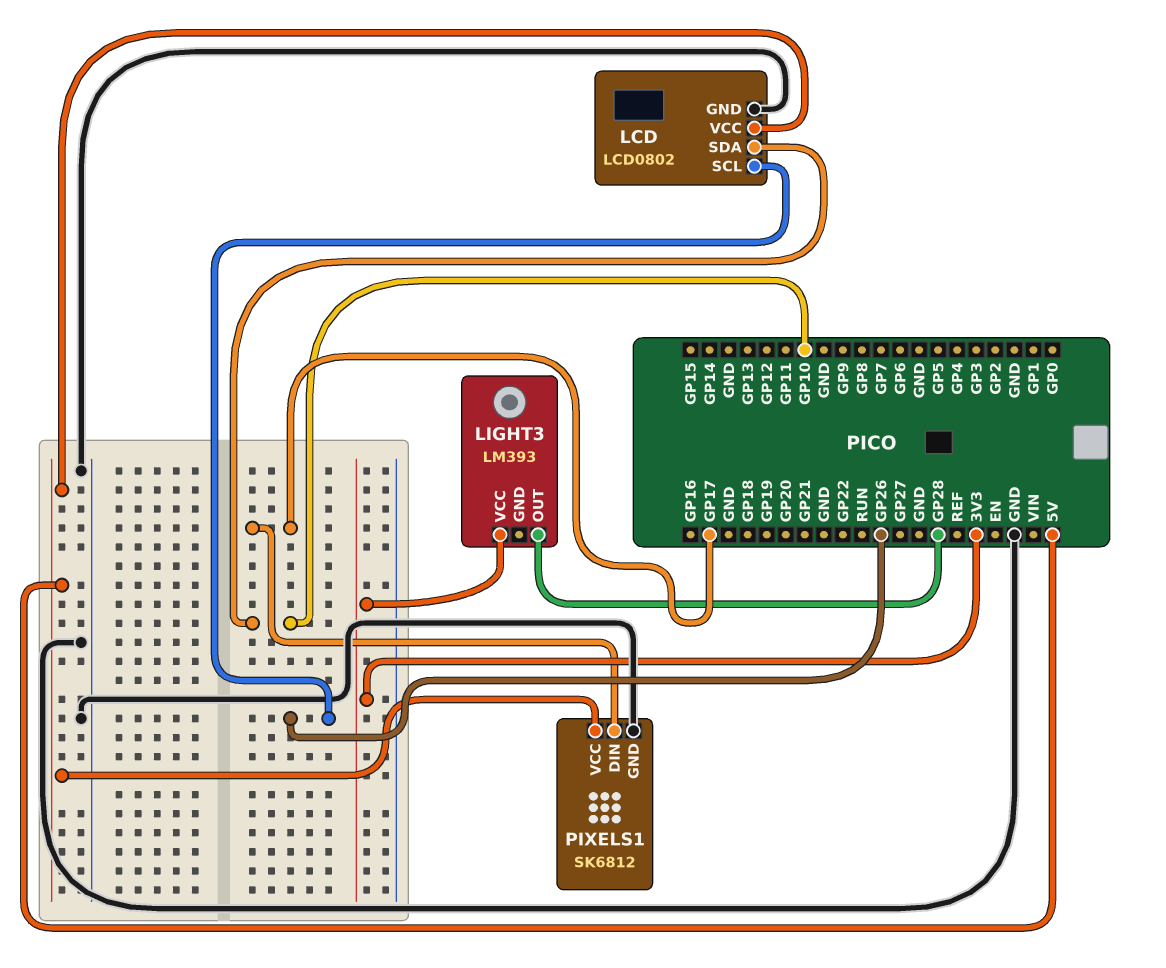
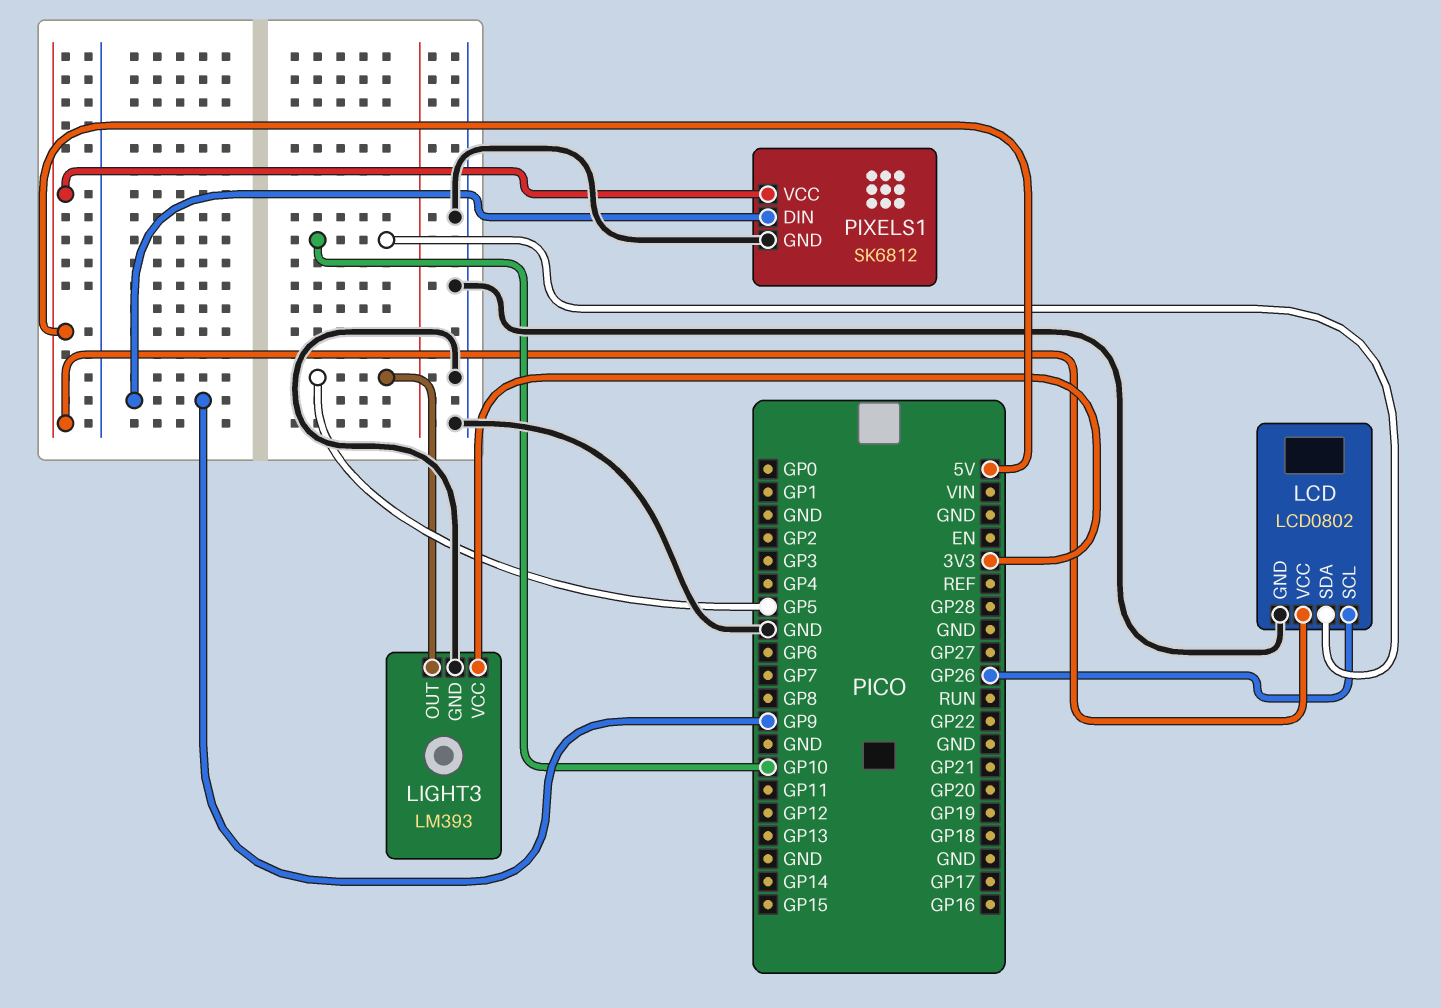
LIGHT3 pin GND: none -> GND
LIGHT3 pin OUT: GP28 -> GP5
PIXELS1 pin DIN: GP17 -> GP9

